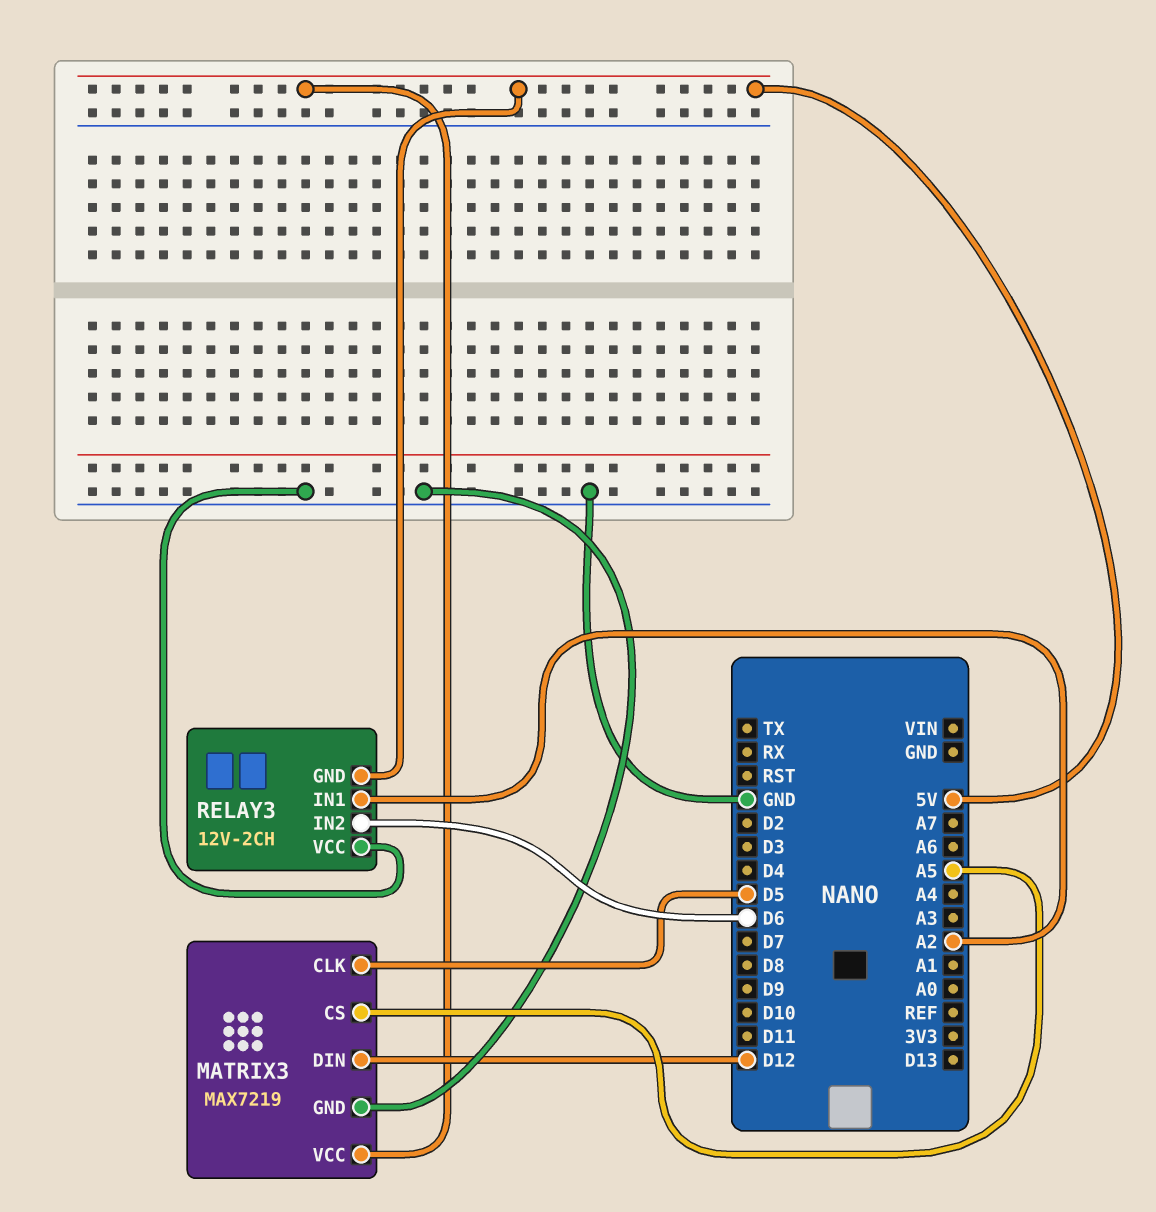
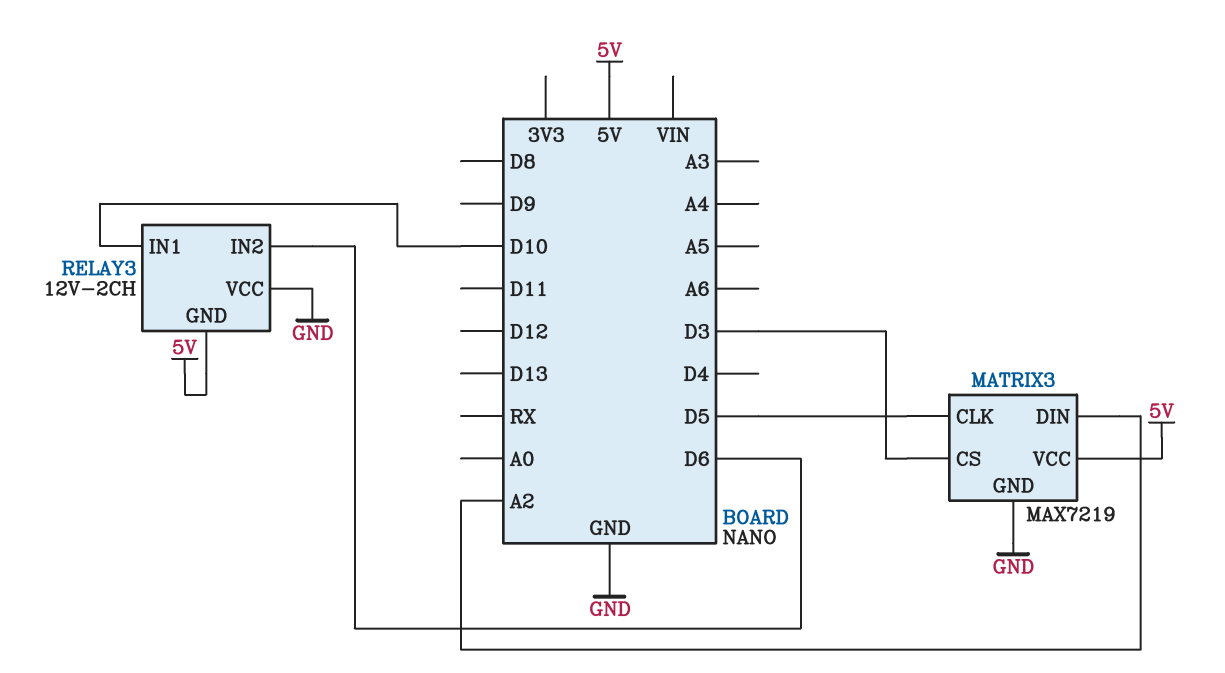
MATRIX3 pin CS: A5 -> D3
MATRIX3 pin DIN: D12 -> A2
RELAY3 pin IN1: A2 -> D10

